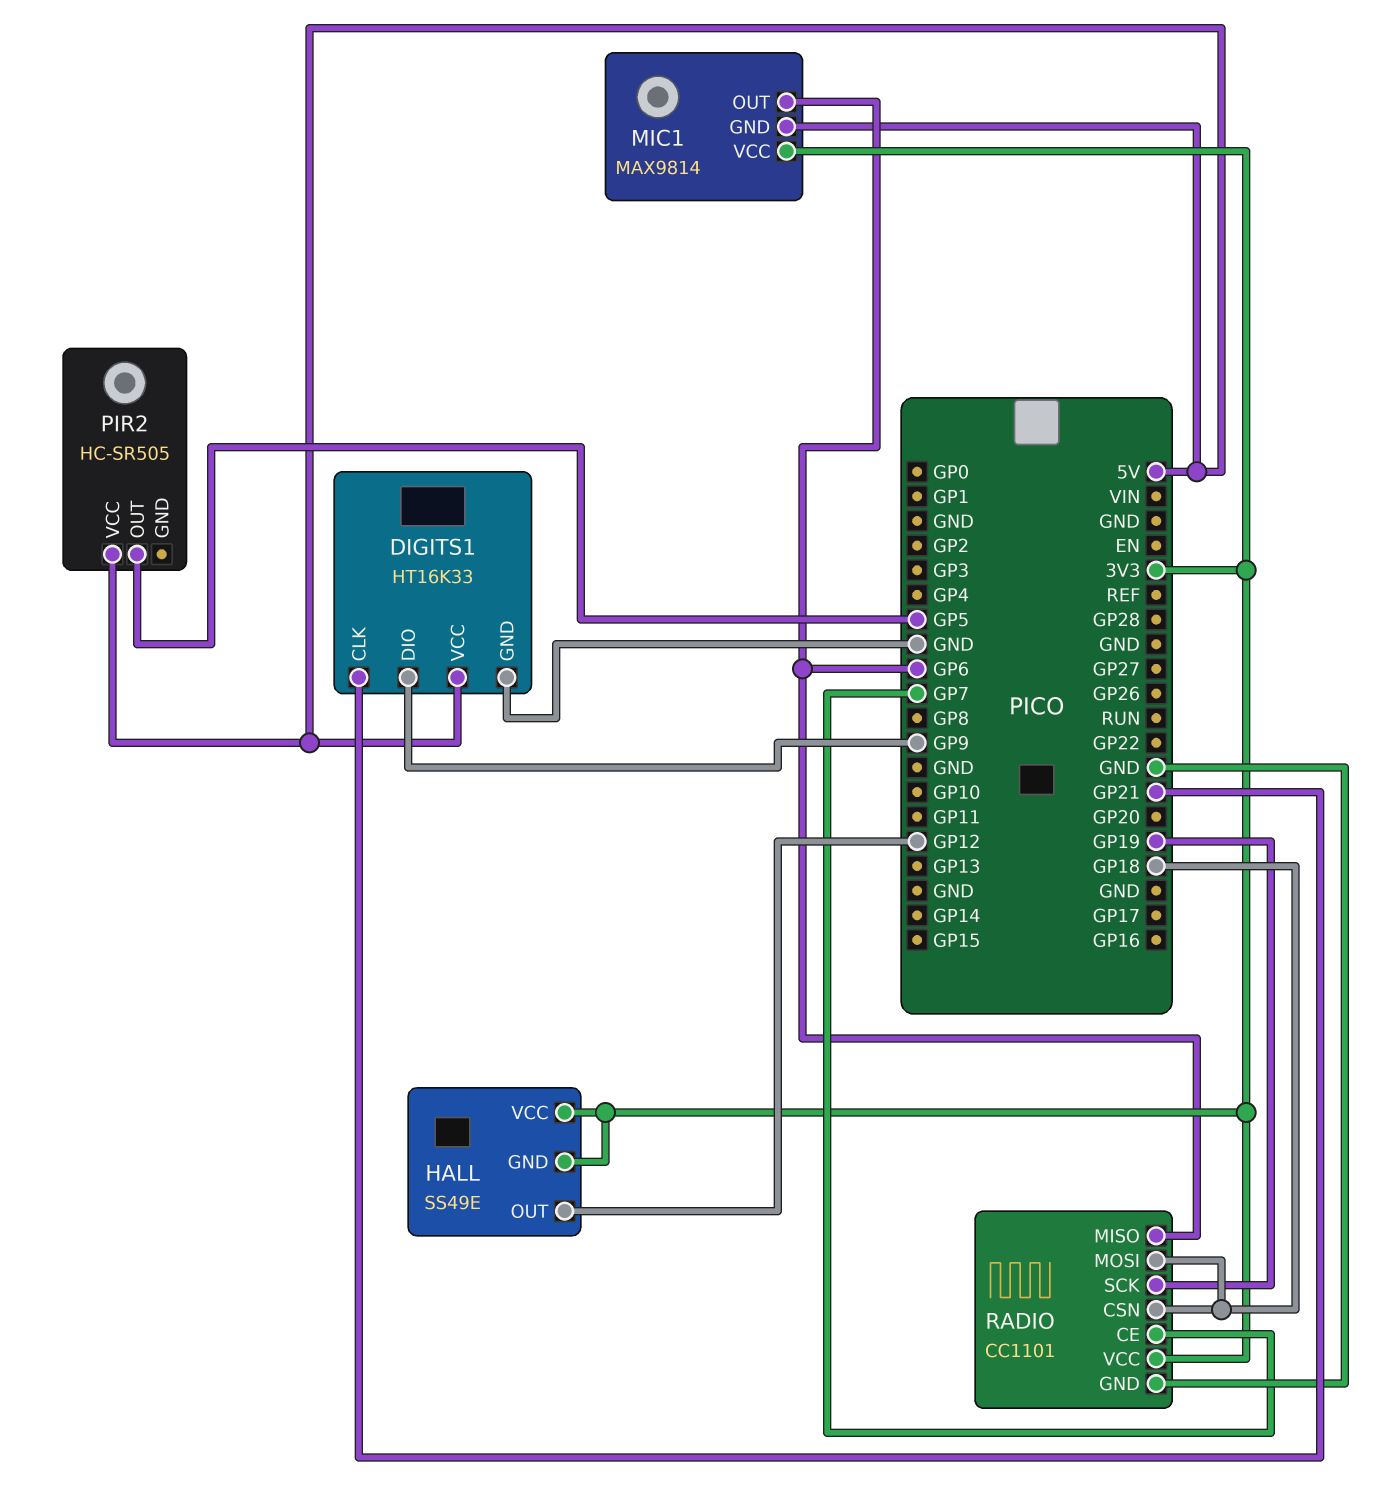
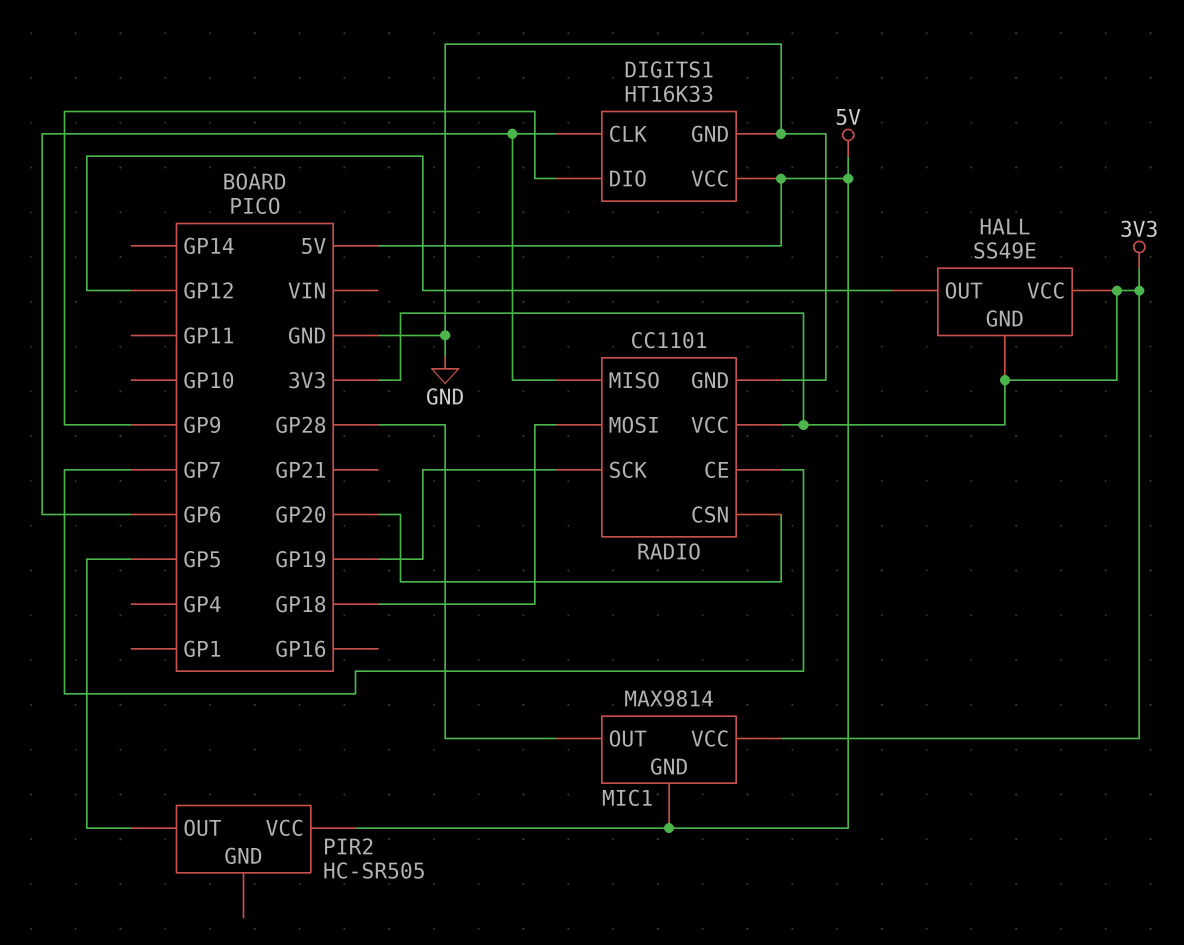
DIGITS1 pin CLK: GP21 -> GP6
MIC1 pin OUT: GP6 -> GP28
RADIO pin CSN: GP18 -> GP20

